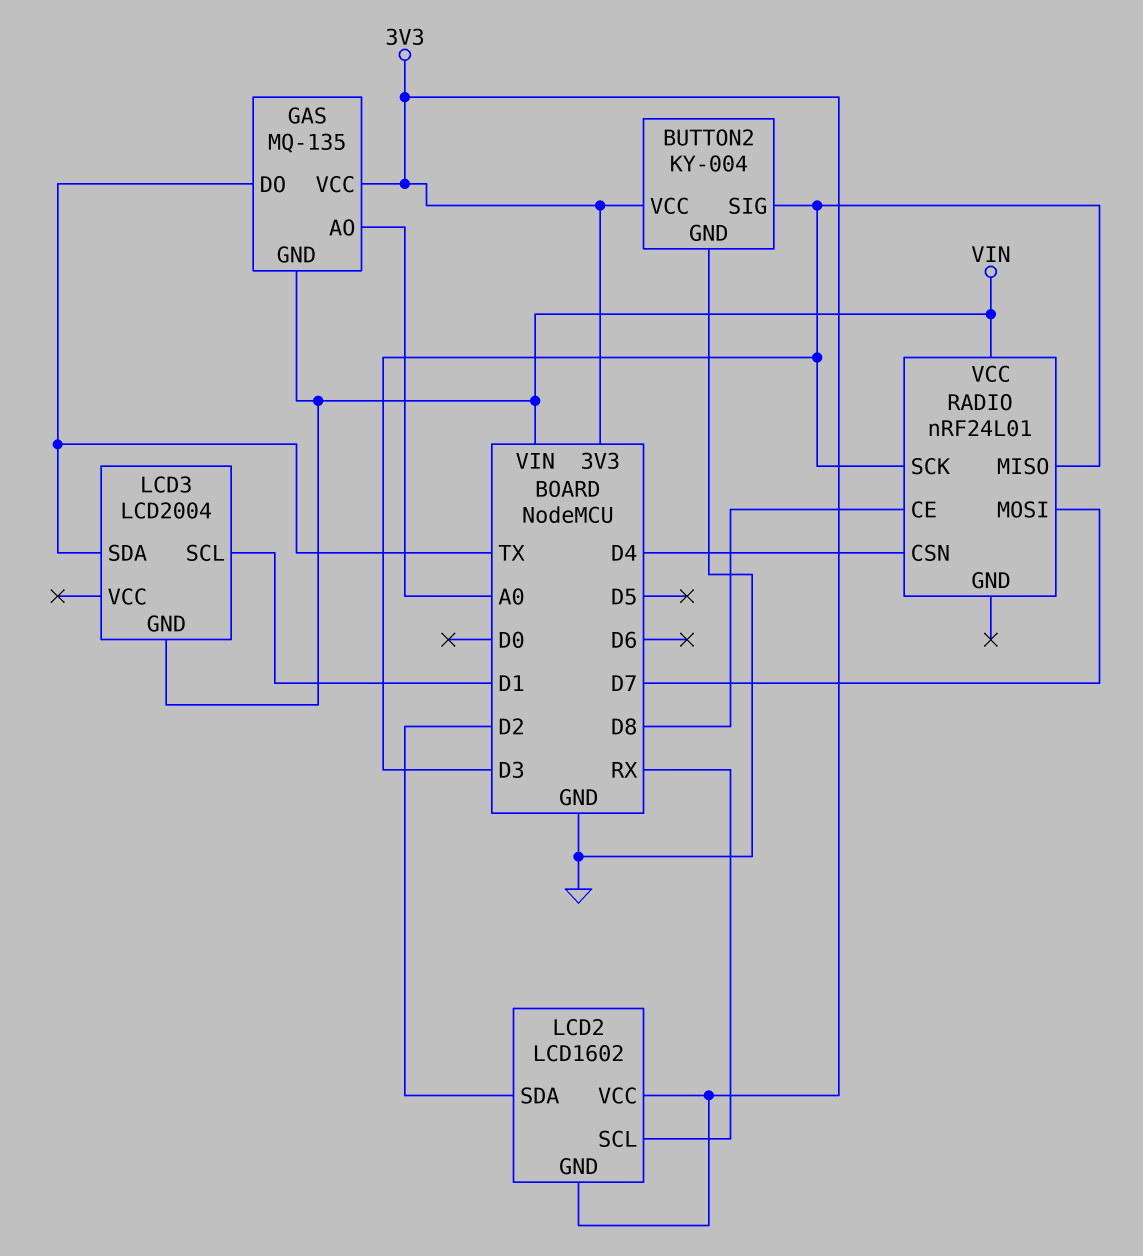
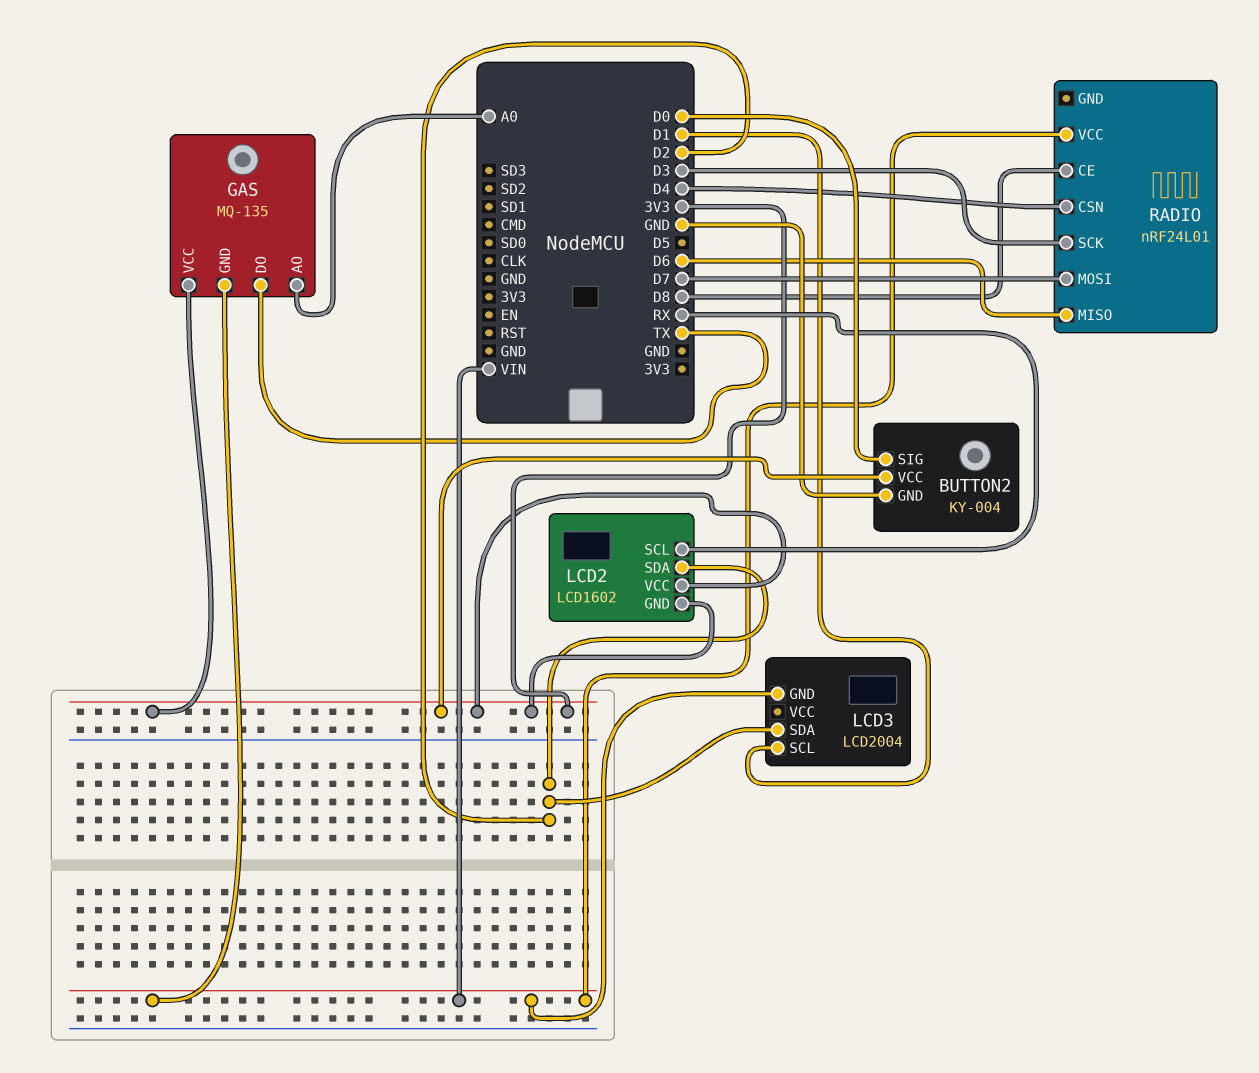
BUTTON2 pin SIG: D3 -> D0
LCD3 pin SDA: TX -> D2
RADIO pin MISO: D3 -> D6

